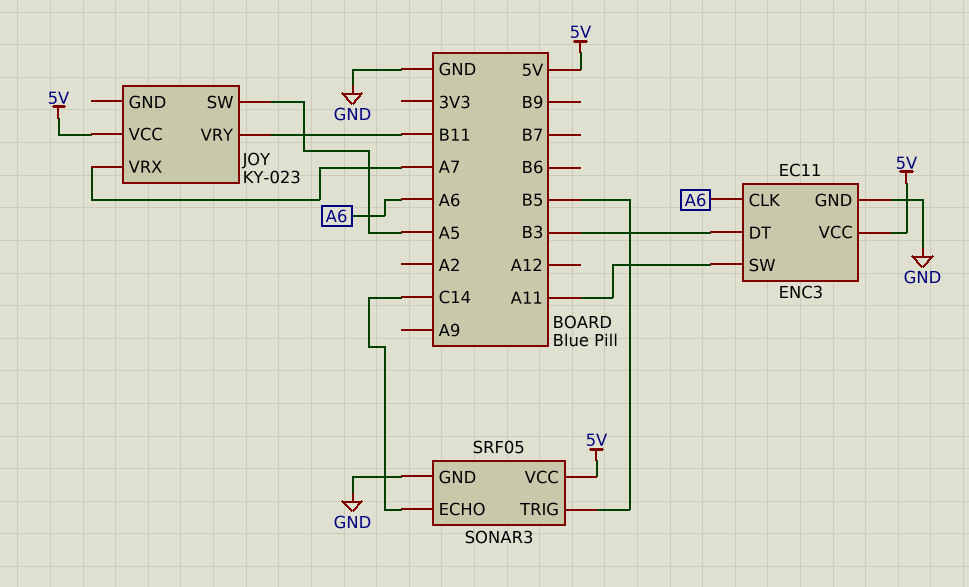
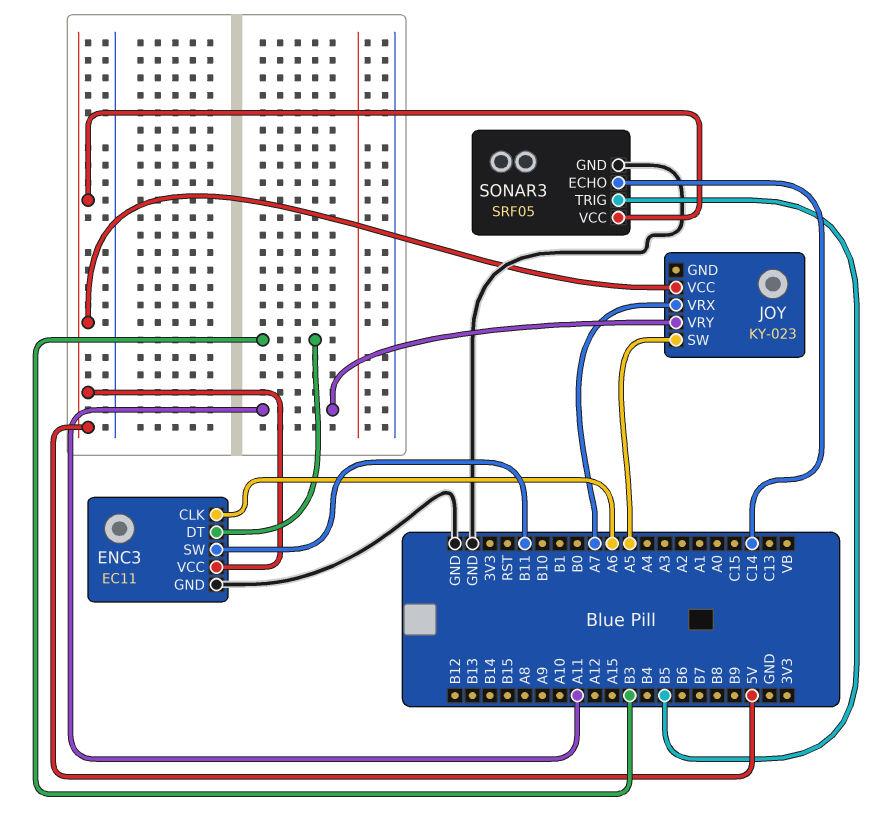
ENC3 pin SW: A11 -> B11
JOY pin VRY: B11 -> A11

